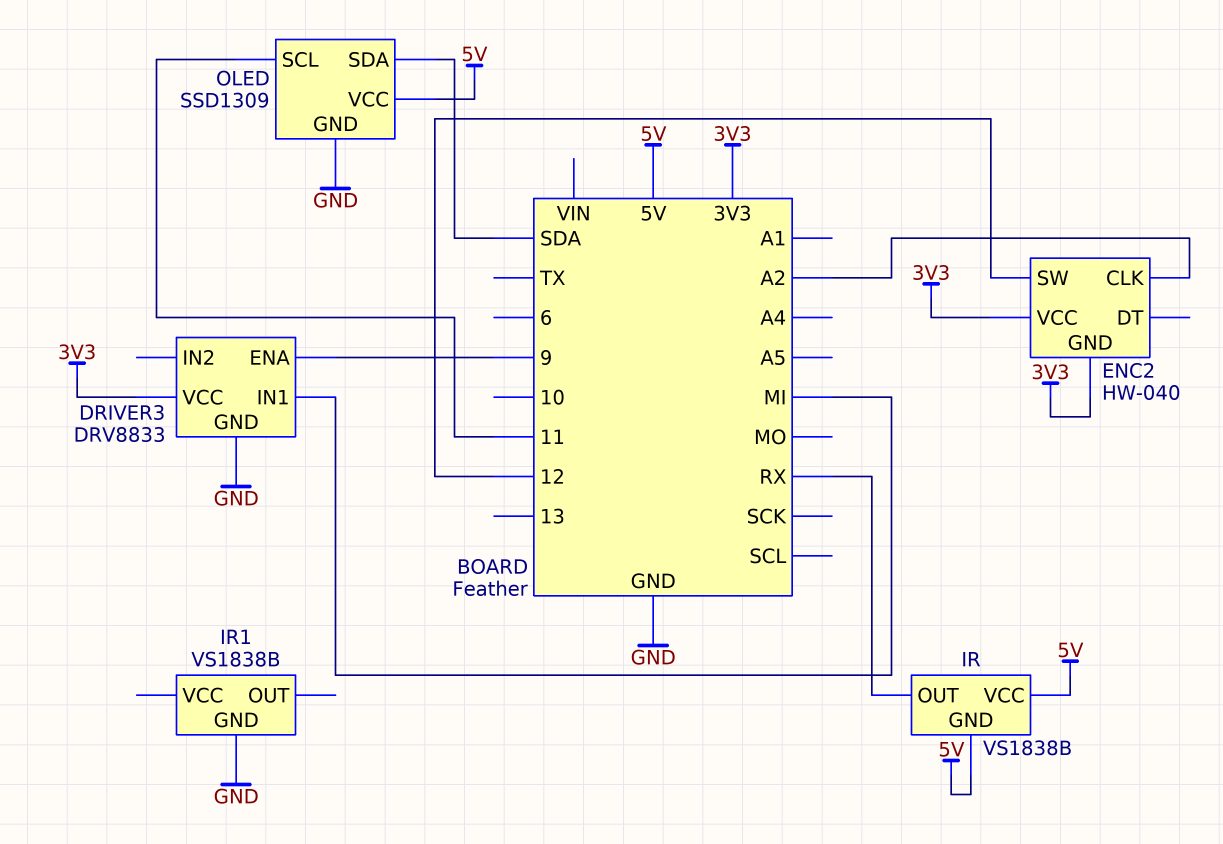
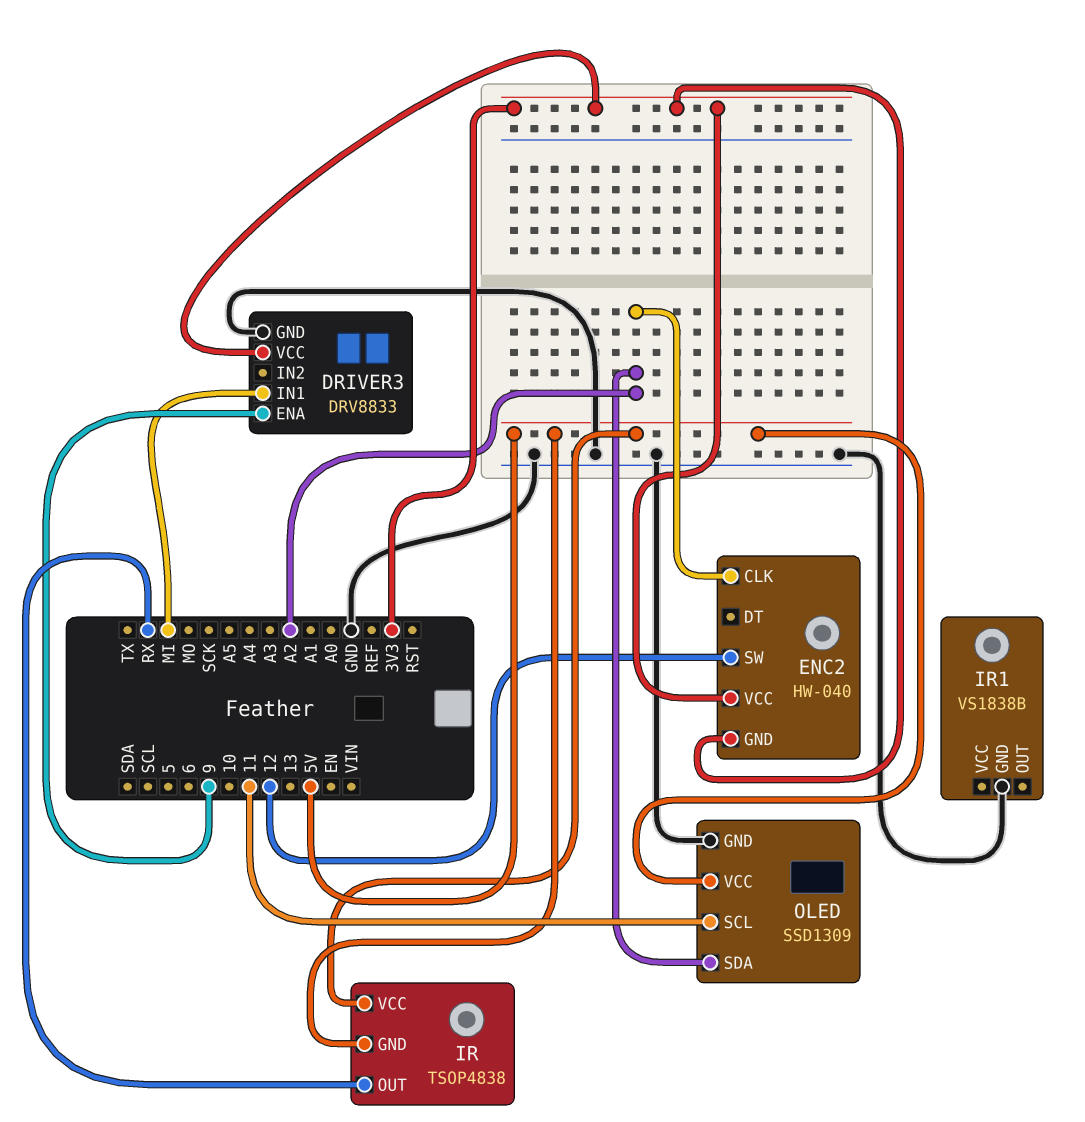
IR: VS1838B -> TSOP4838
OLED pin SDA: SDA -> A2

